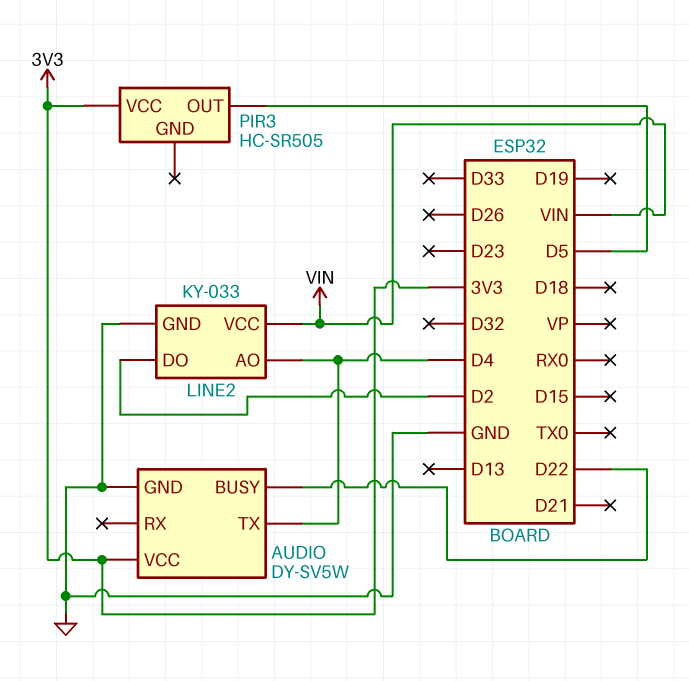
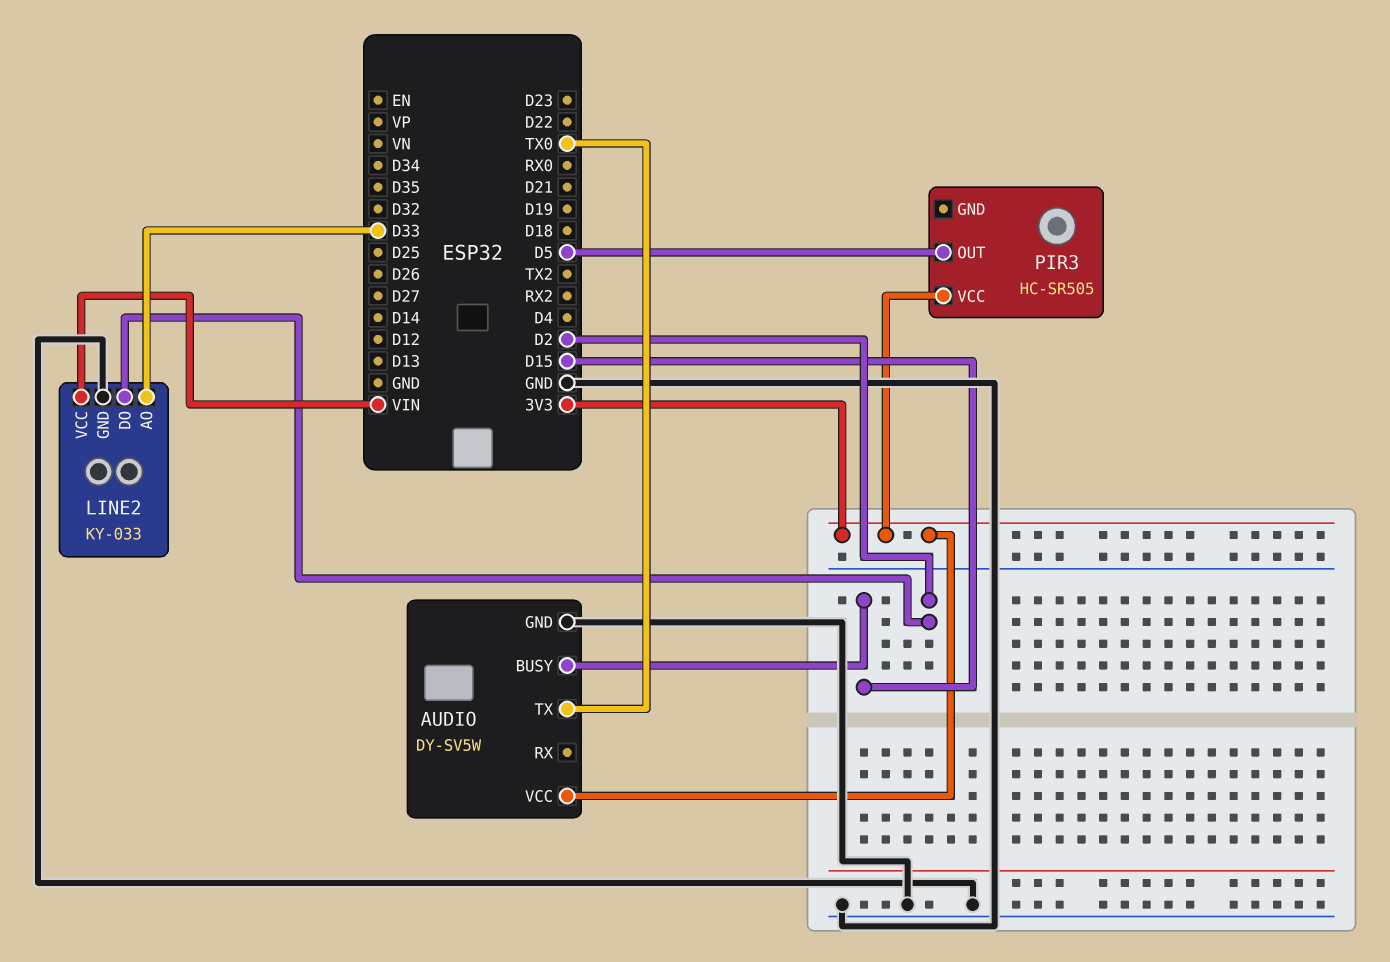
AUDIO pin BUSY: D22 -> D15
AUDIO pin TX: D4 -> TX0
LINE2 pin AO: D4 -> D33

